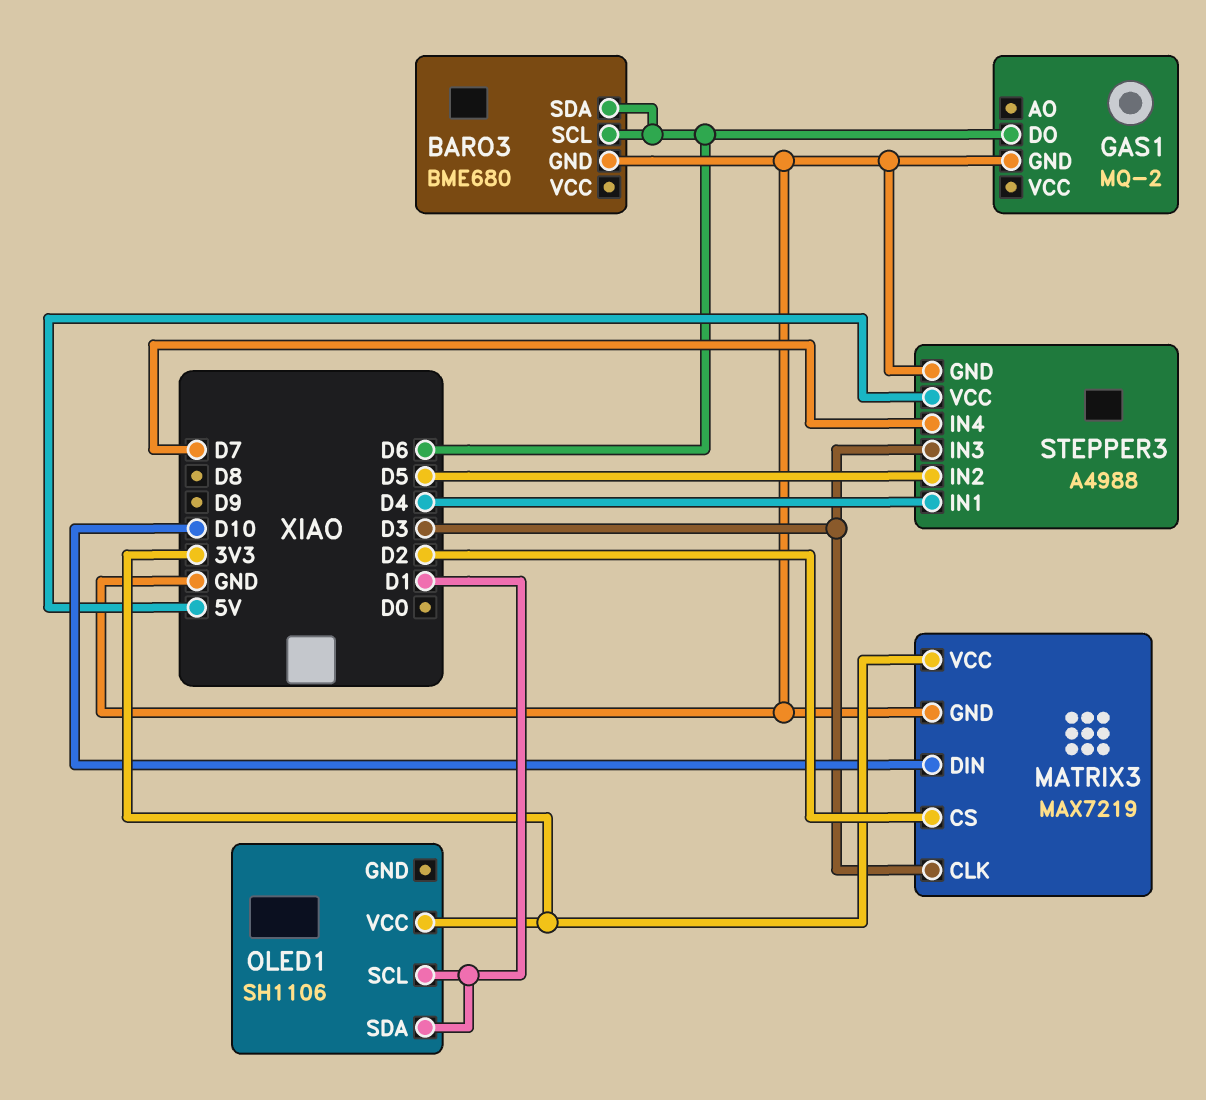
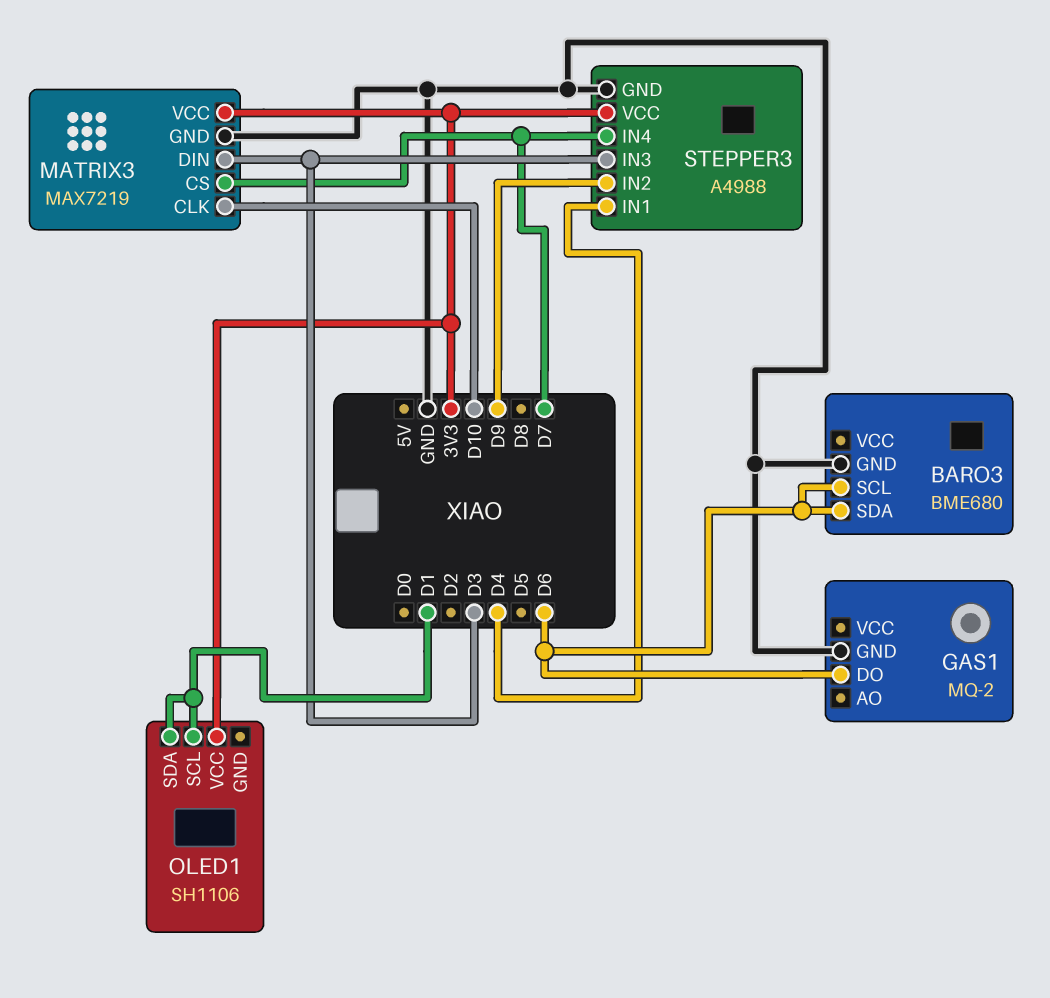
MATRIX3 pin CLK: D3 -> D10
MATRIX3 pin CS: D2 -> D7
MATRIX3 pin DIN: D10 -> D3
STEPPER3 pin IN2: D5 -> D9
STEPPER3 pin VCC: 5V -> 3V3

